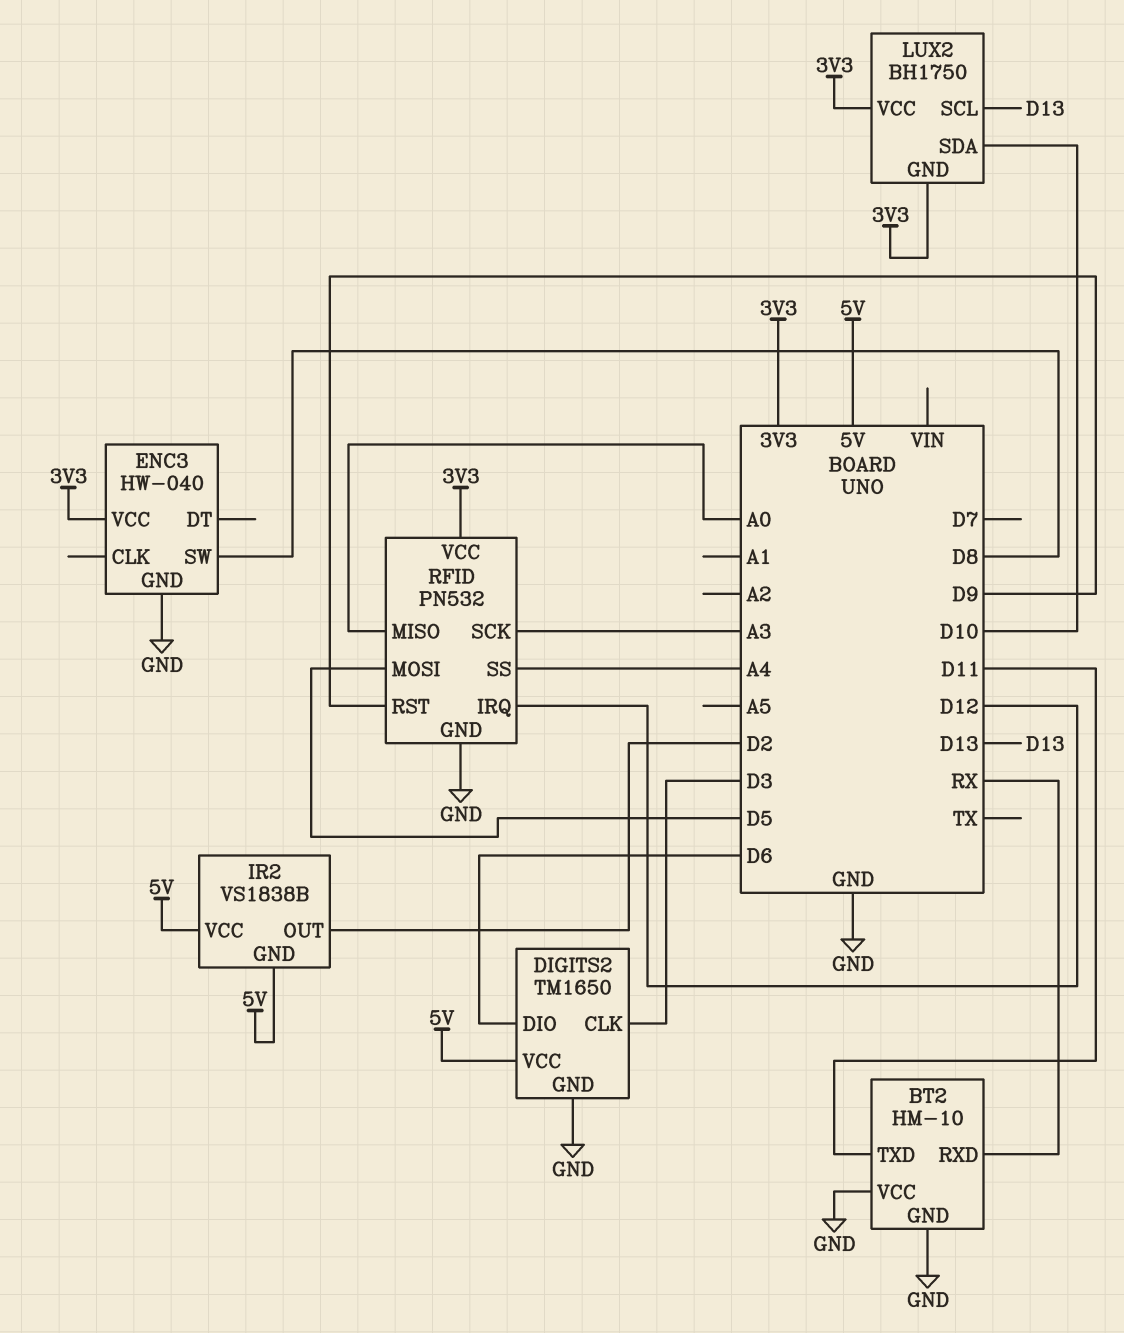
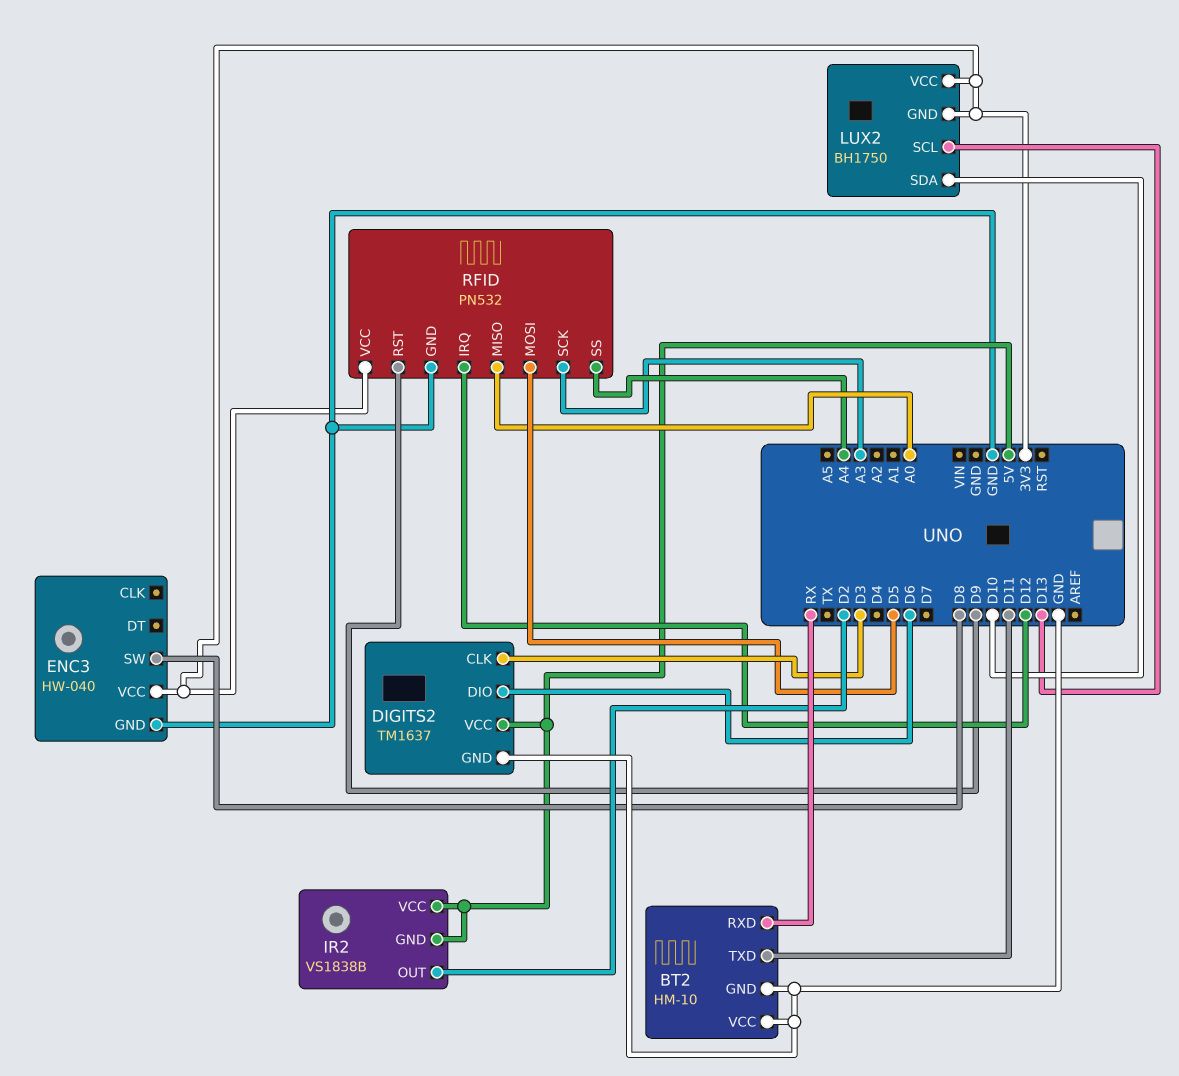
DIGITS2: TM1650 -> TM1637

